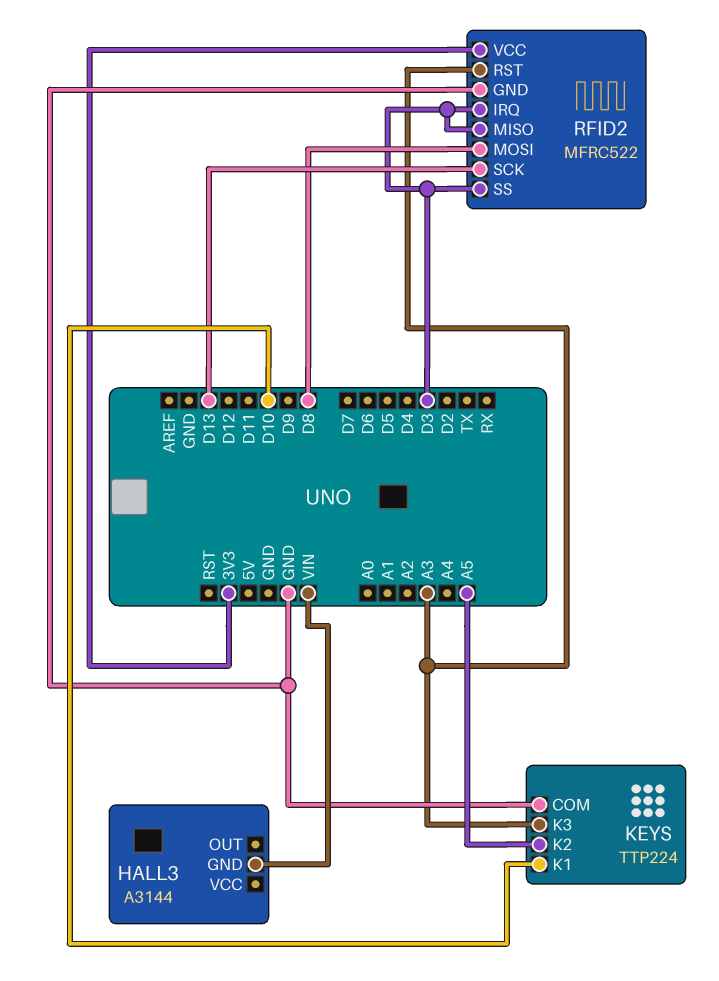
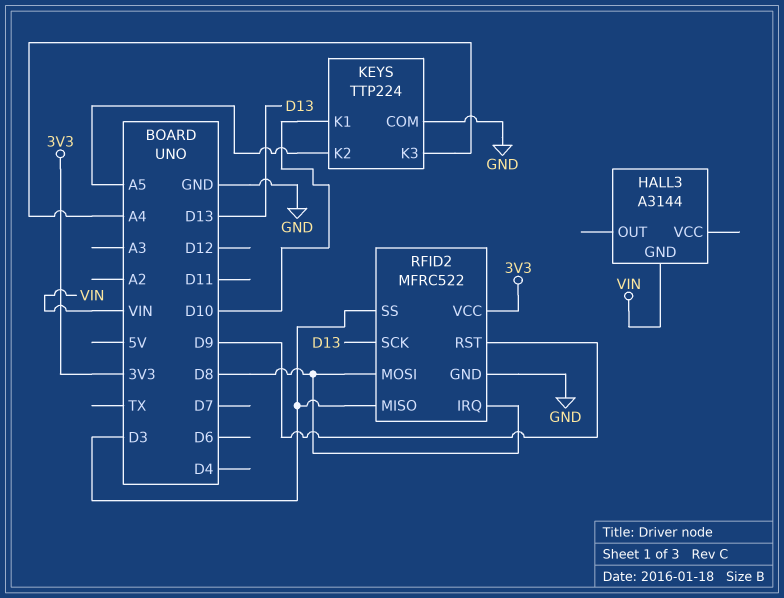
KEYS pin K3: A3 -> A4
RFID2 pin IRQ: D3 -> D8
RFID2 pin RST: A3 -> D9

